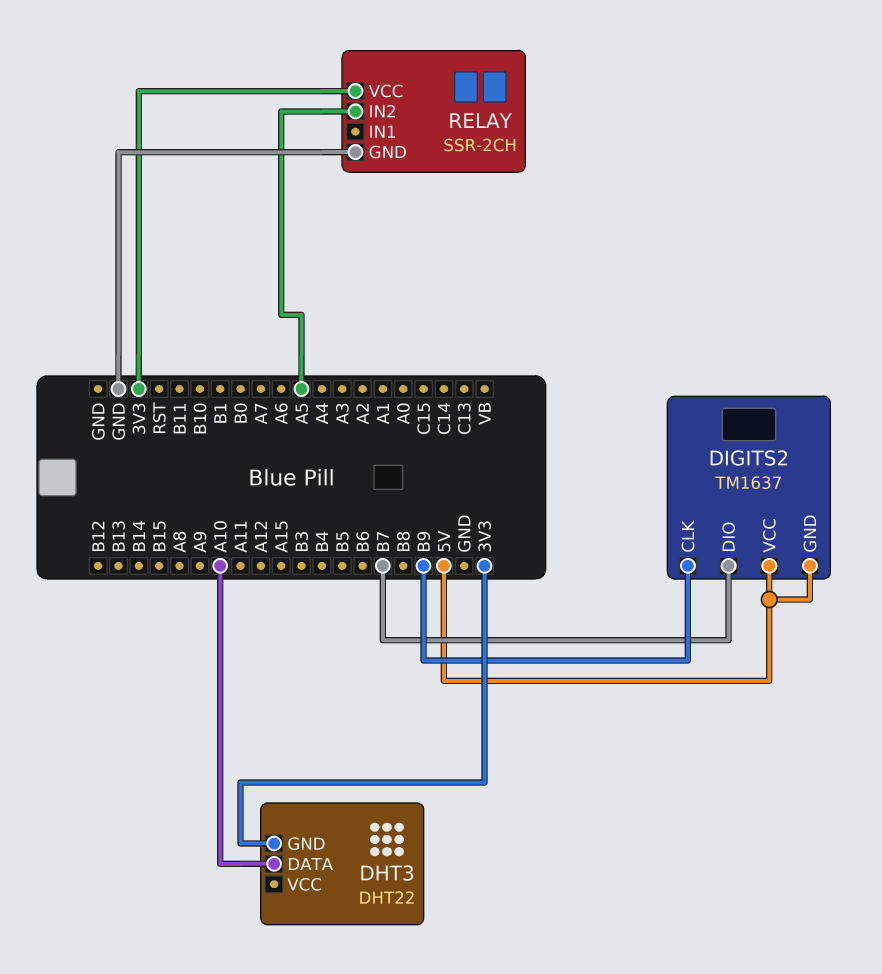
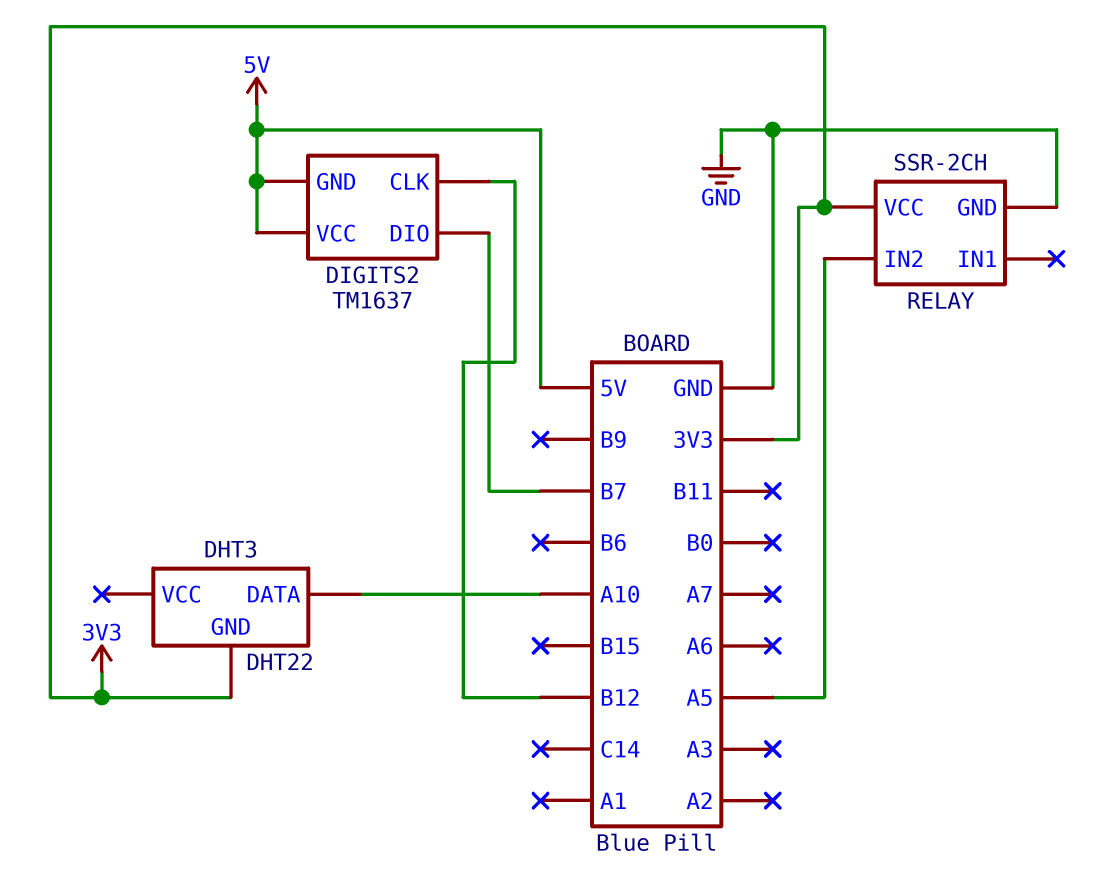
DIGITS2 pin CLK: B9 -> B12

